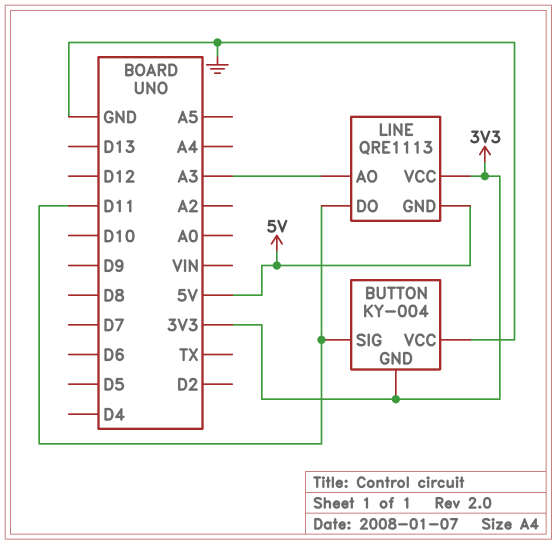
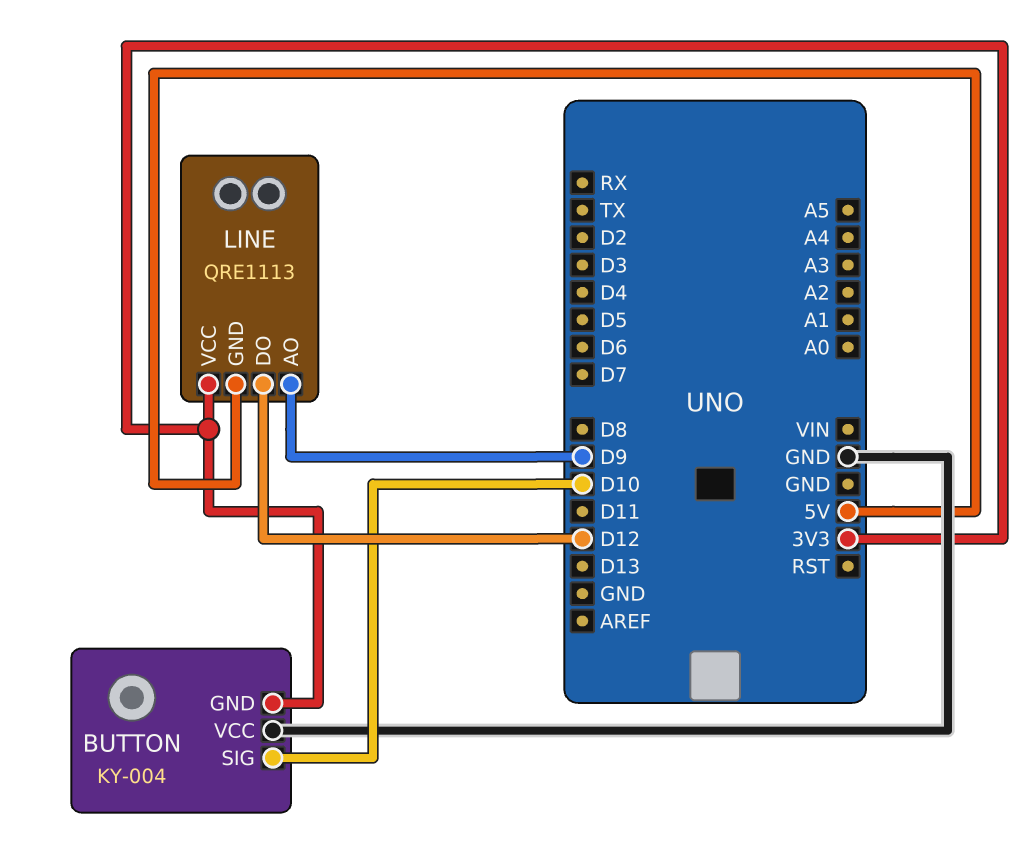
BUTTON pin SIG: D11 -> D10
LINE pin AO: A3 -> D9
LINE pin DO: D11 -> D12

